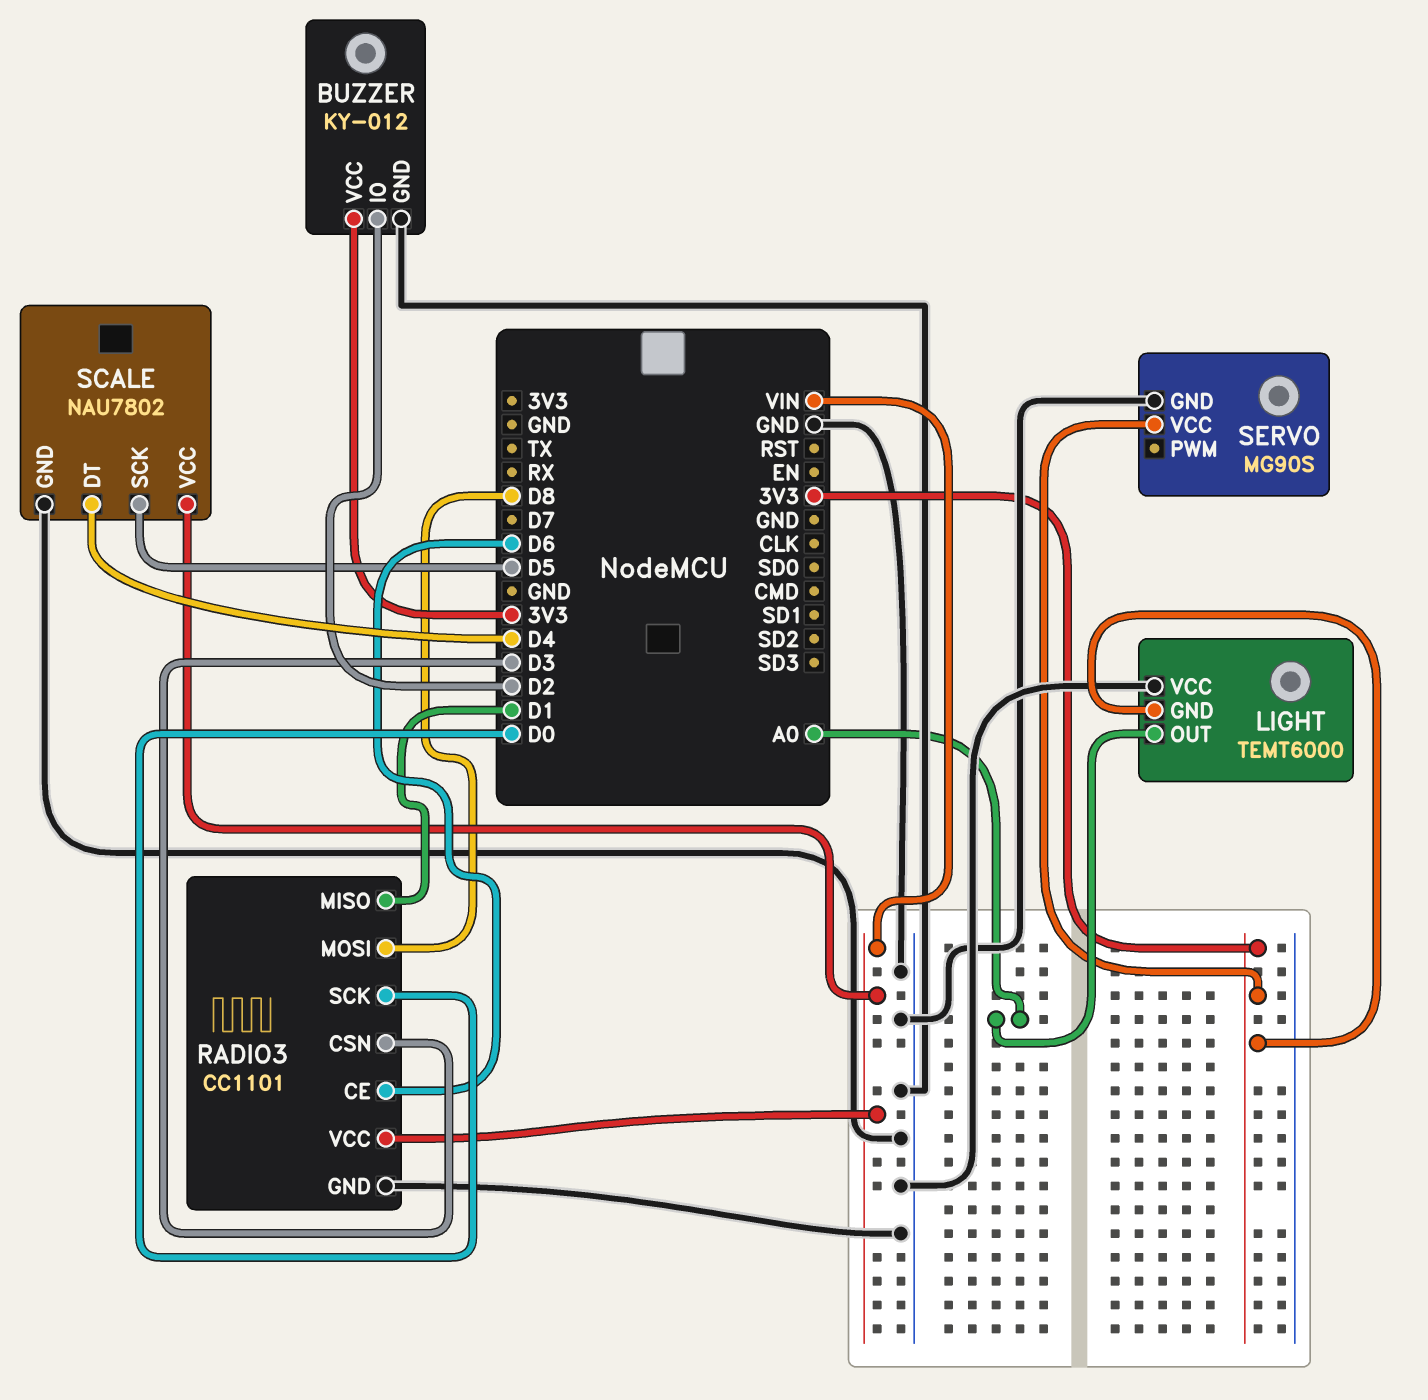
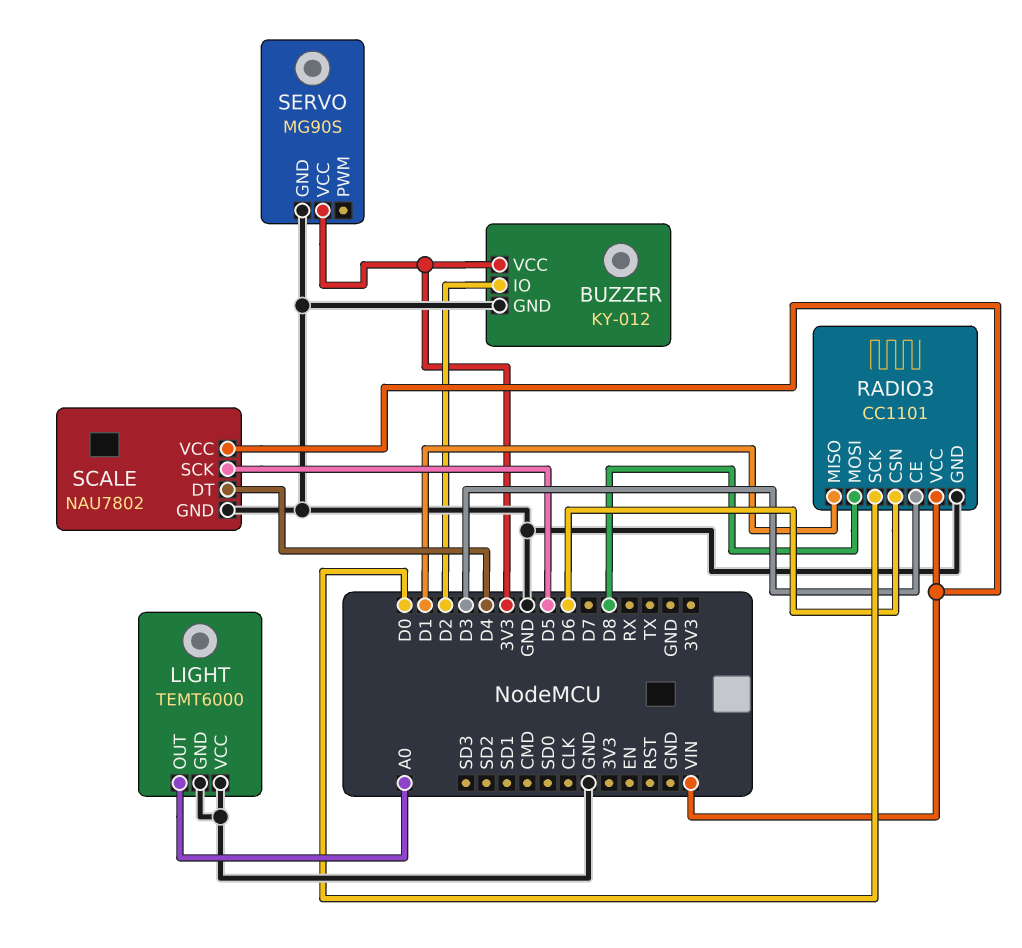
LIGHT pin GND: 3V3 -> GND
RADIO3 pin CE: D6 -> D3
RADIO3 pin CSN: D3 -> D6

